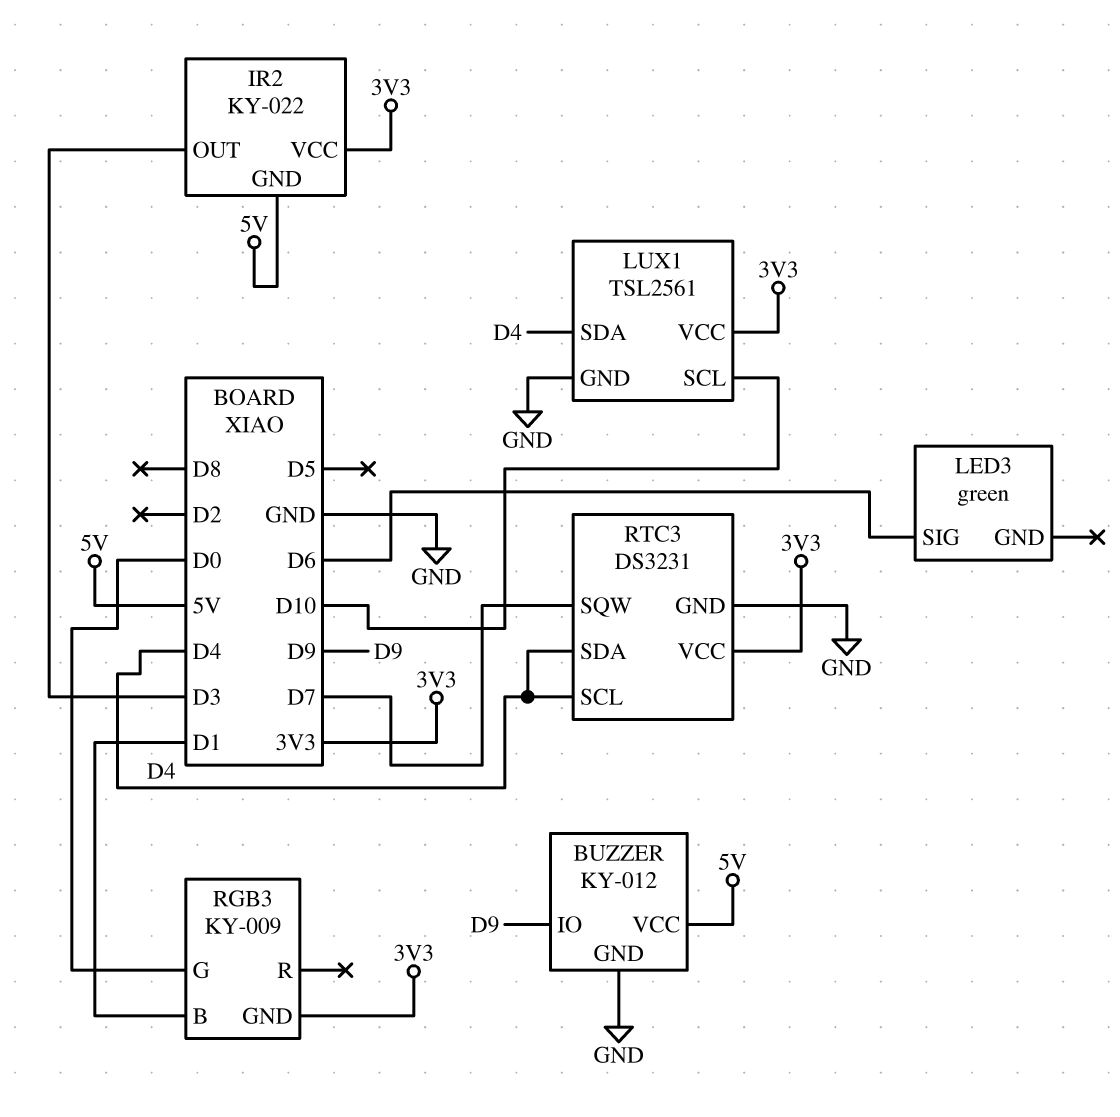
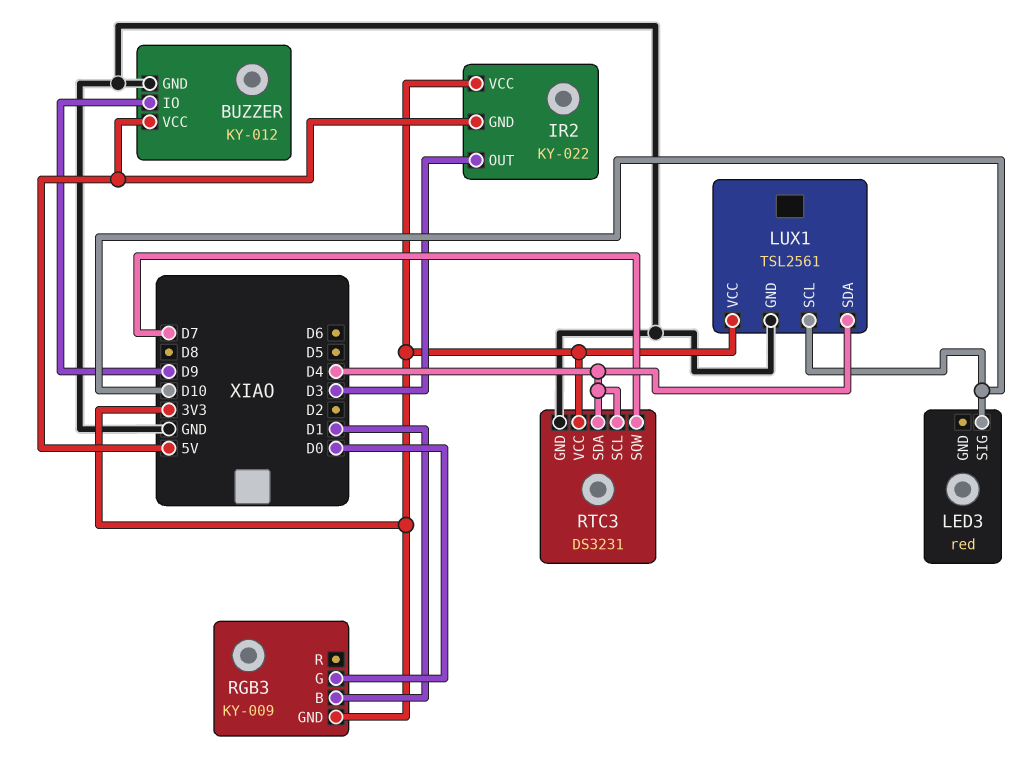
LED3: green -> red
LED3 pin SIG: D6 -> D10

